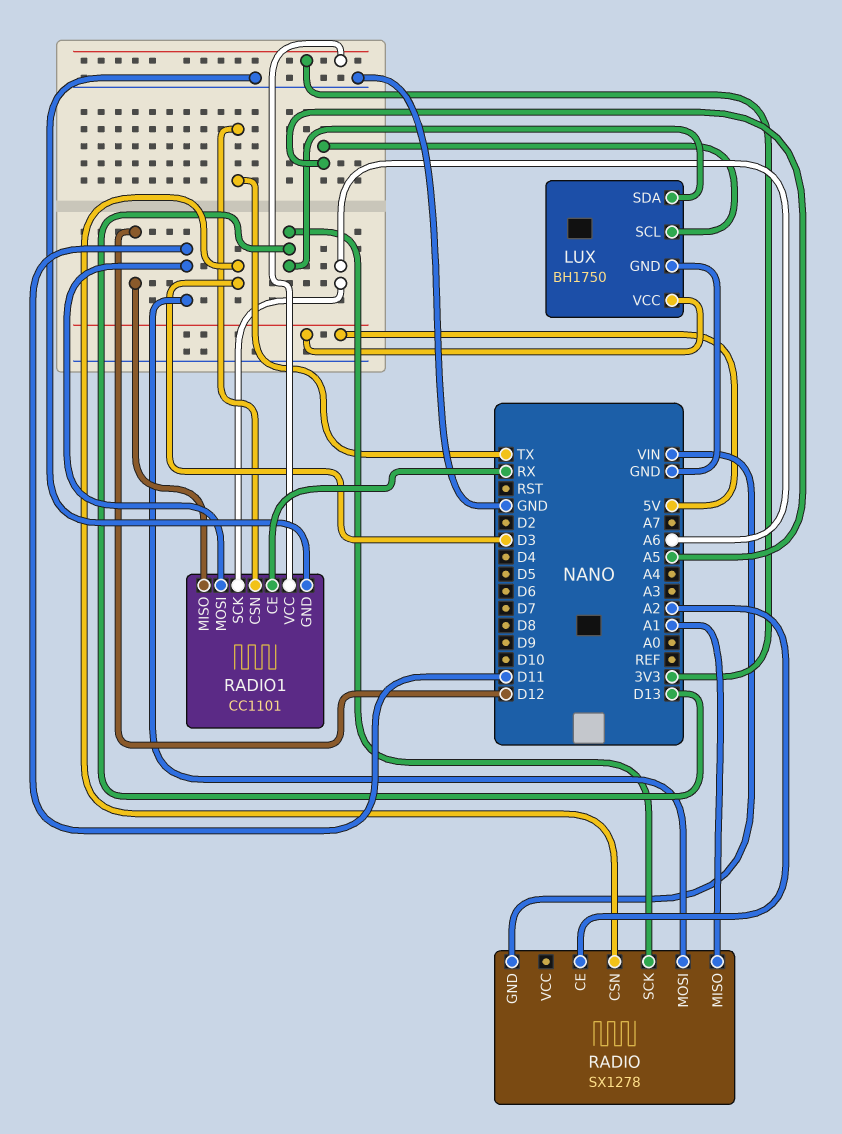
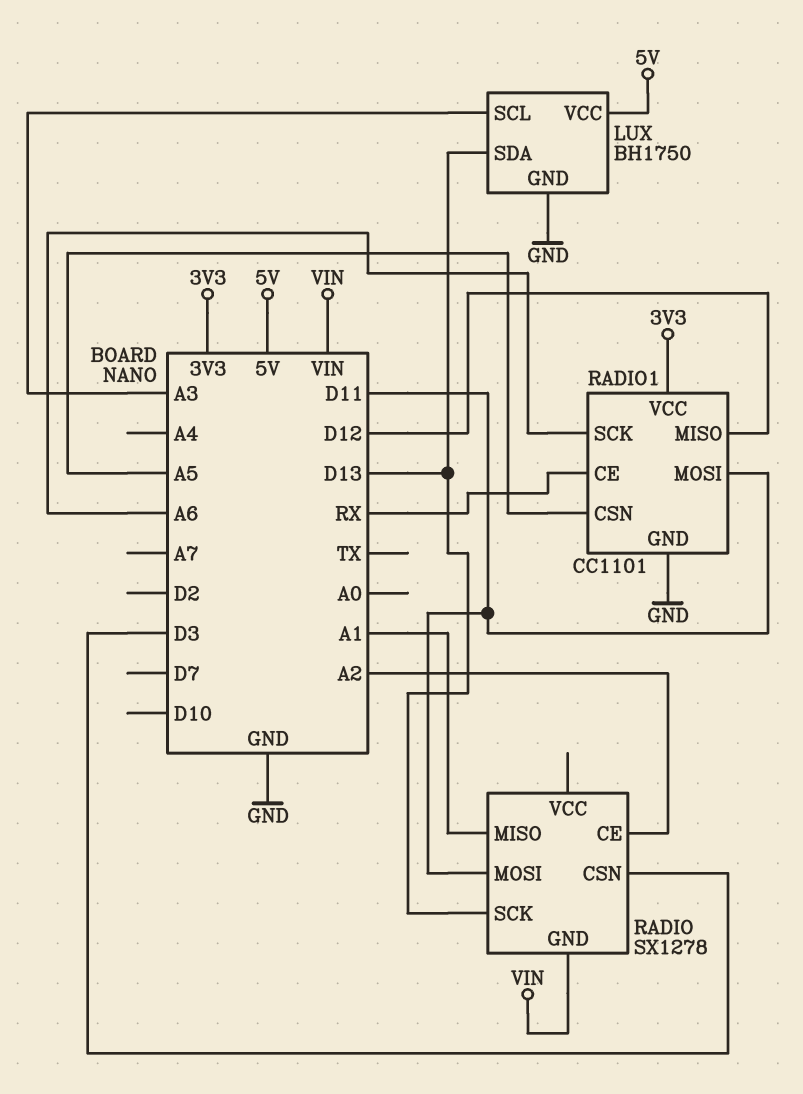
LUX pin SCL: A5 -> A3
RADIO1 pin CSN: TX -> A5

